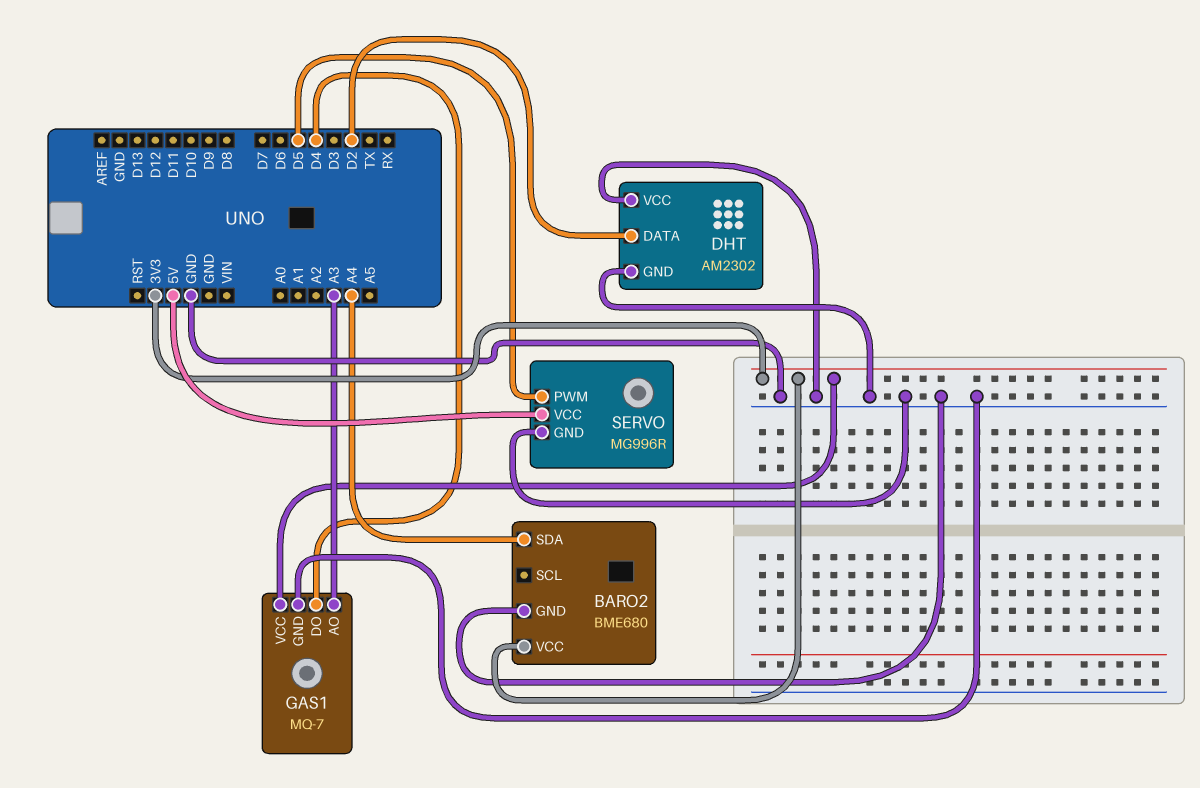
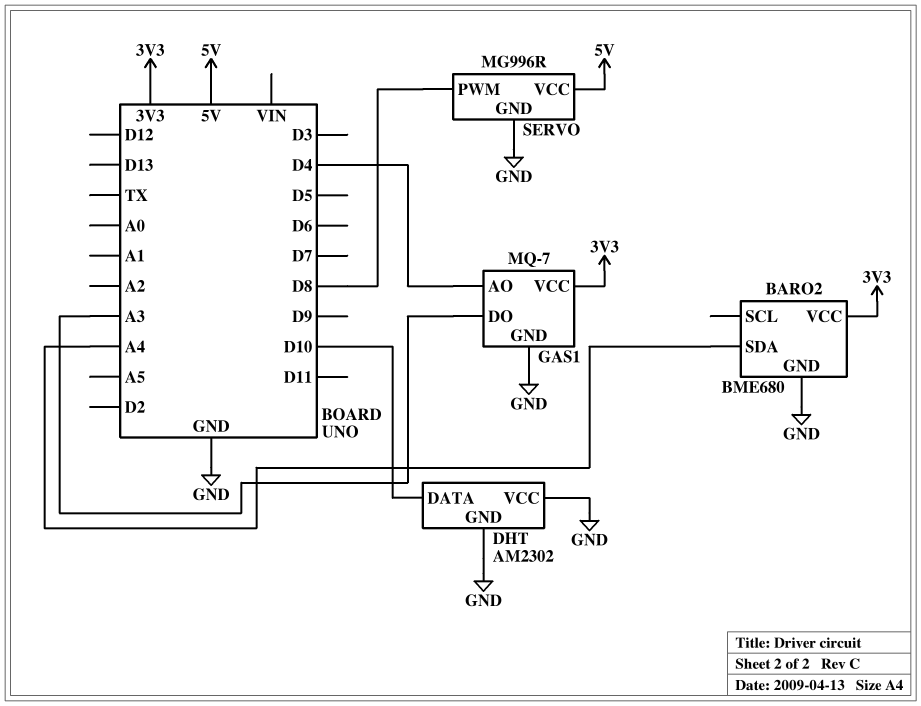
DHT pin DATA: D2 -> D10
GAS1 pin AO: A3 -> D4
GAS1 pin DO: D4 -> A3
SERVO pin PWM: D5 -> D8

